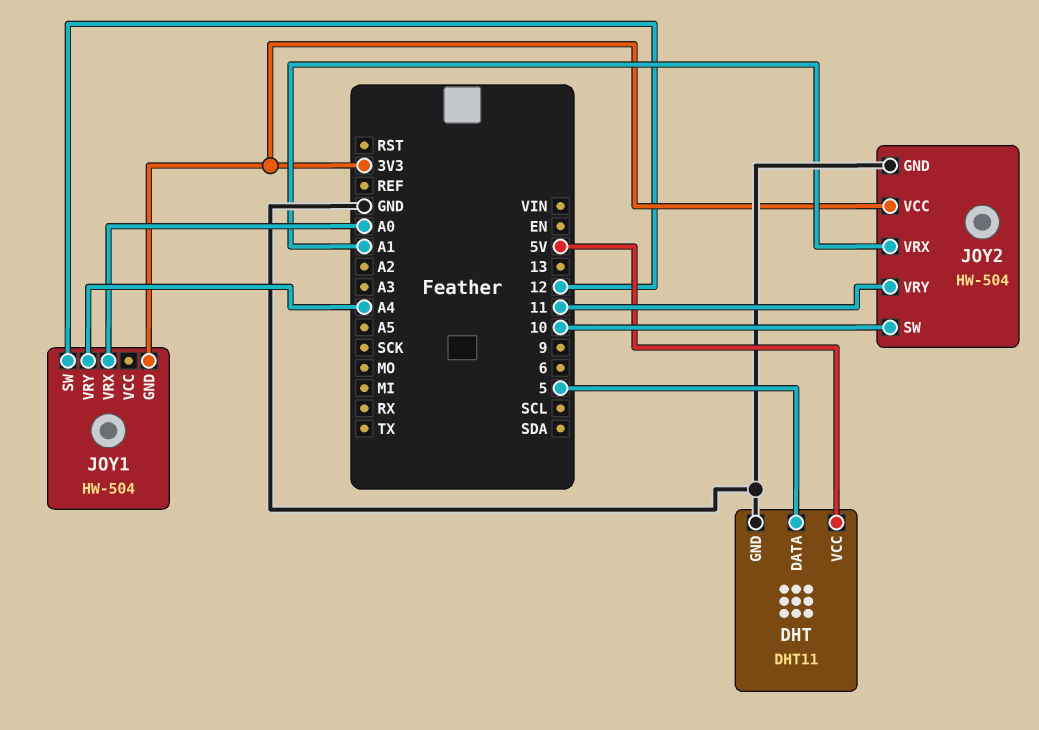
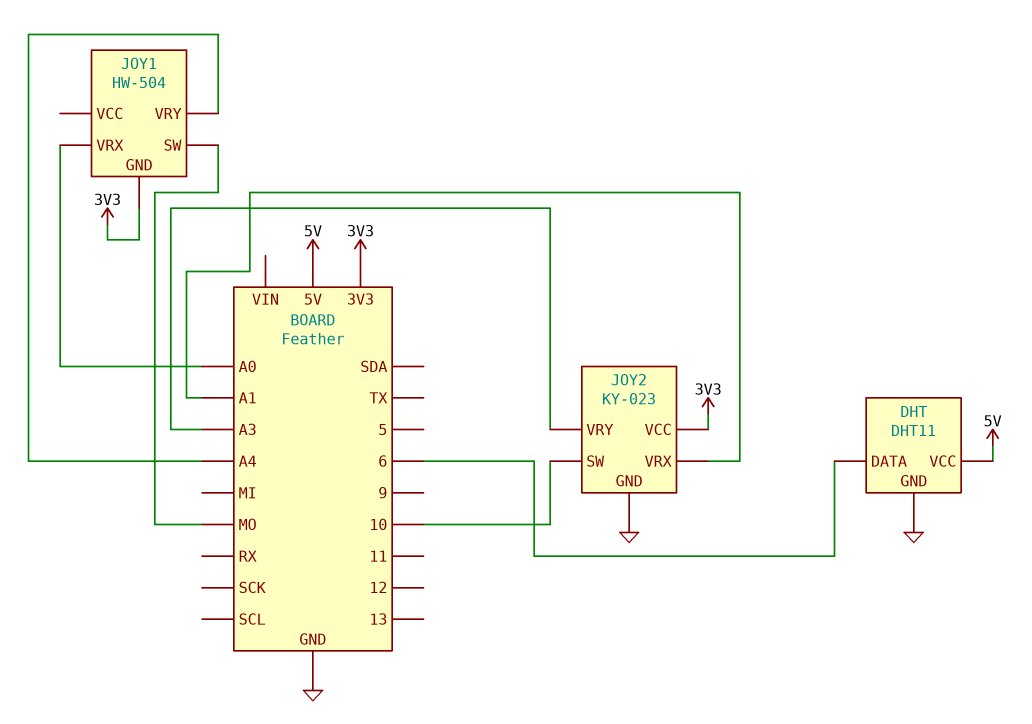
DHT pin DATA: 5 -> 6
JOY1 pin SW: 12 -> MO
JOY2: HW-504 -> KY-023
JOY2 pin VRY: 11 -> A3

